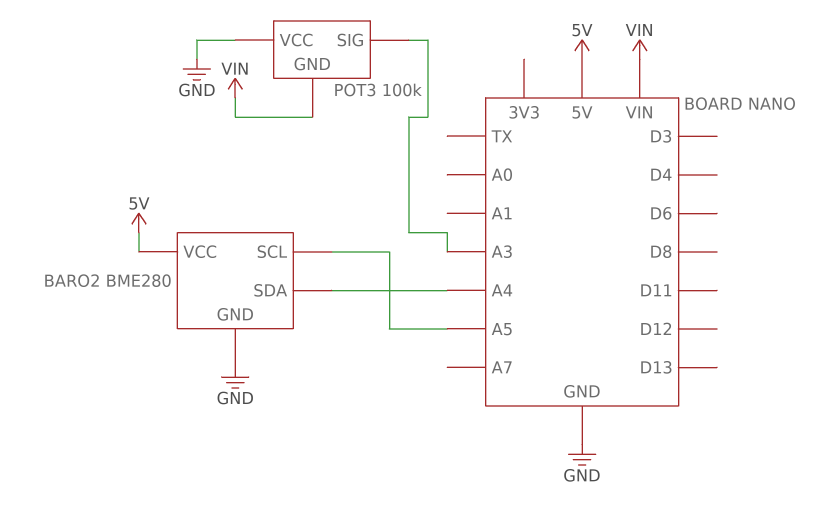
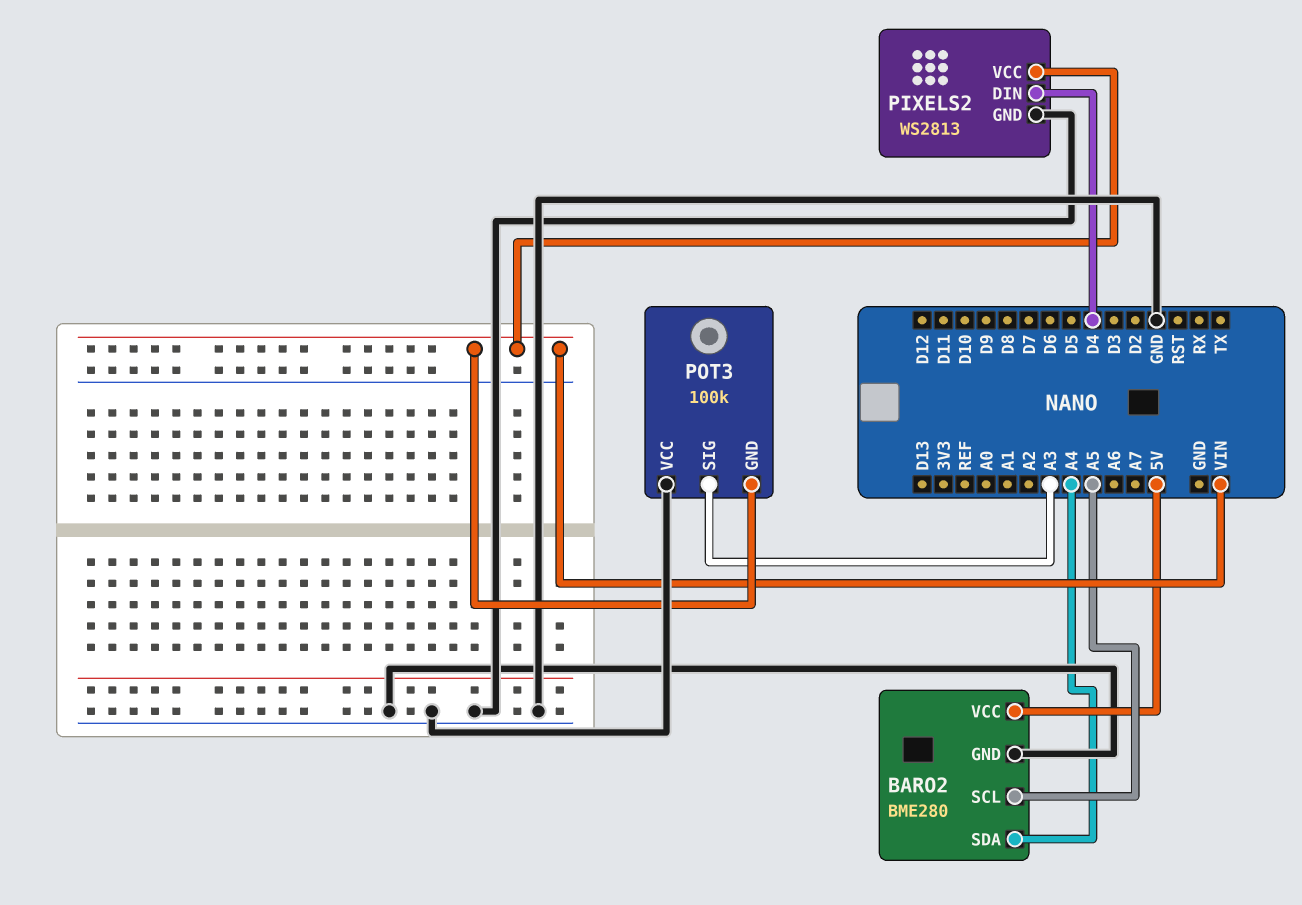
PIXELS2: none -> WS2813
PIXELS2 pin DIN: none -> D4
PIXELS2 pin GND: none -> GND
PIXELS2 pin VCC: none -> VIN

